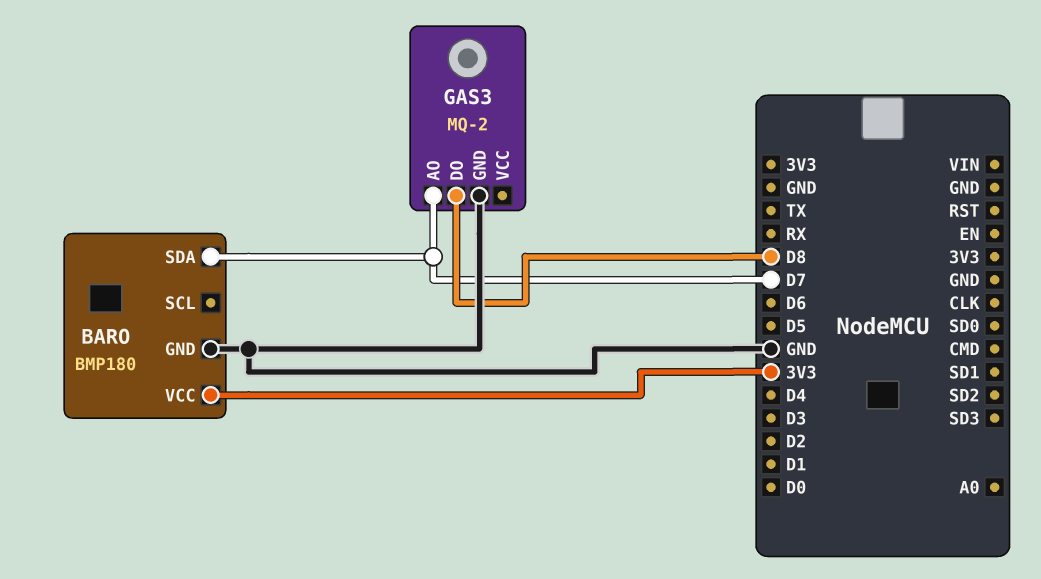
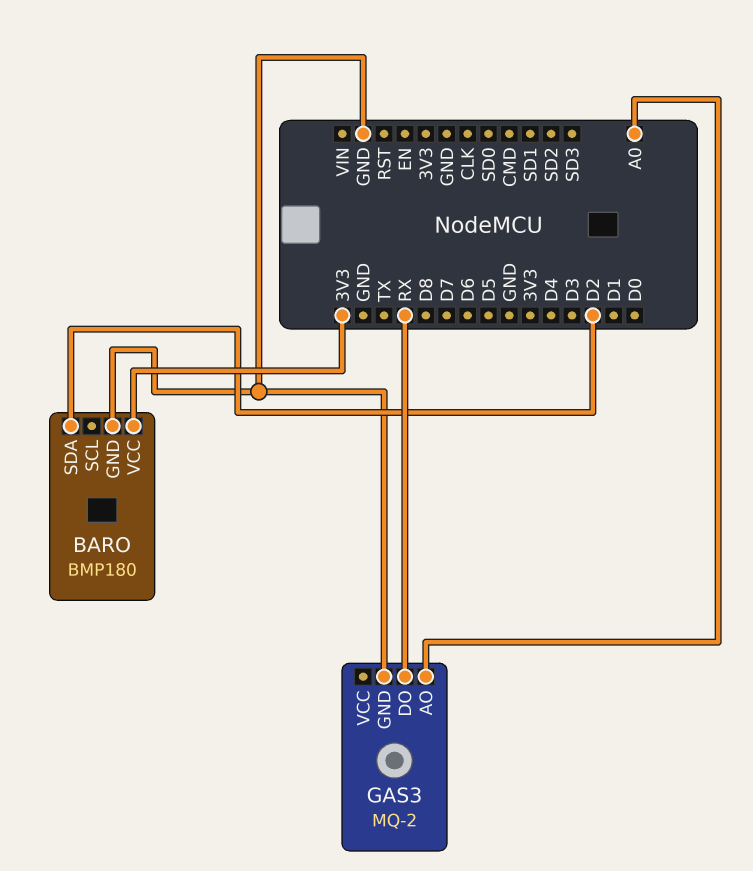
BARO pin SDA: D7 -> D2
GAS3 pin AO: D7 -> A0
GAS3 pin DO: D8 -> RX

